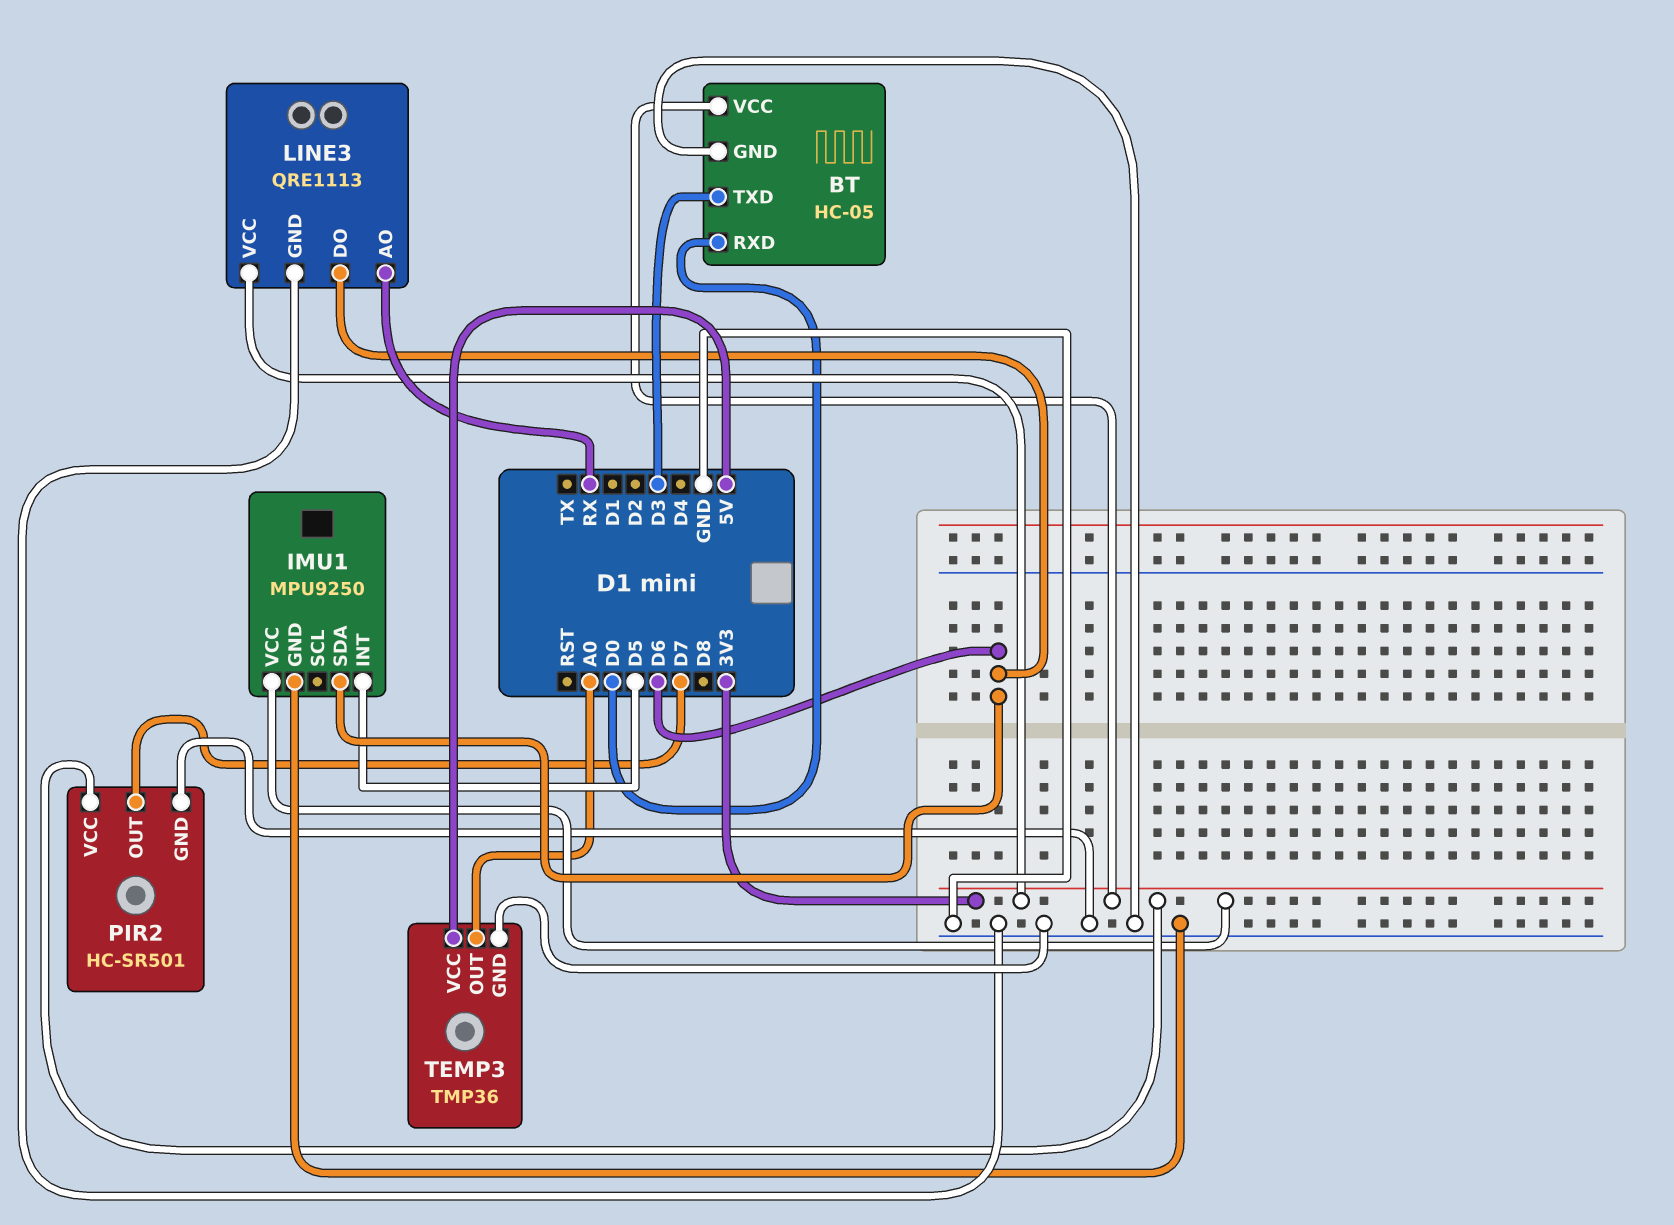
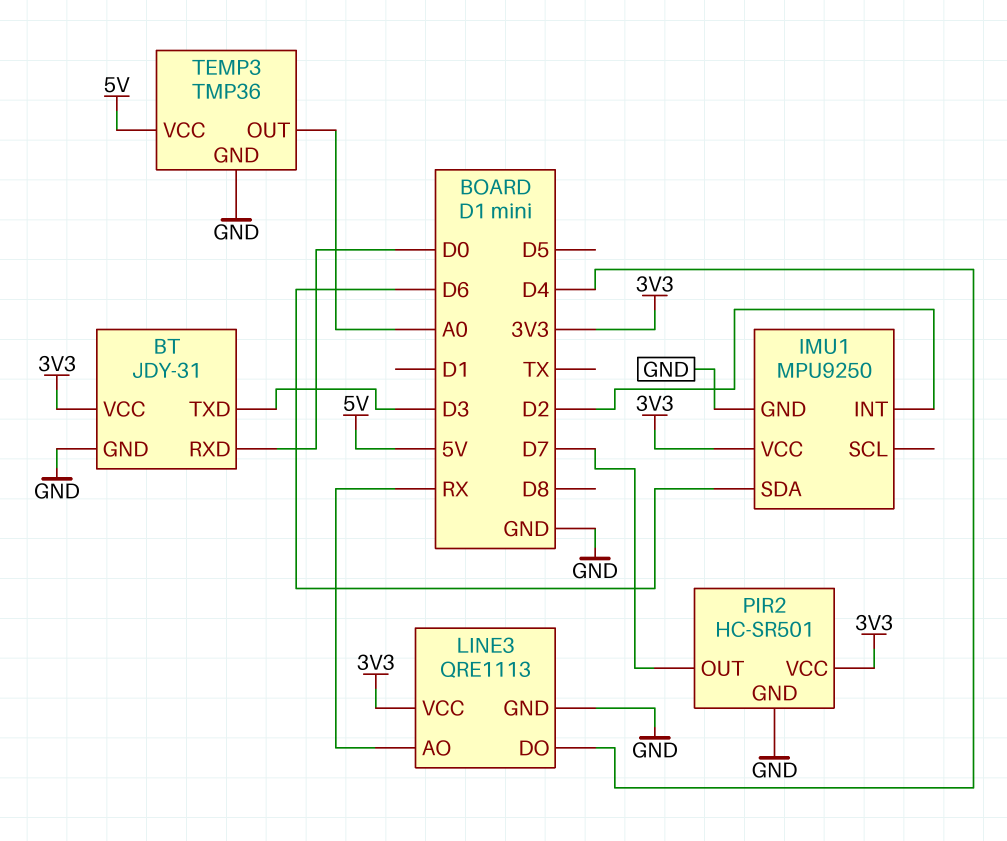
BT: HC-05 -> JDY-31
IMU1 pin INT: D5 -> D2
LINE3 pin DO: D6 -> D4

